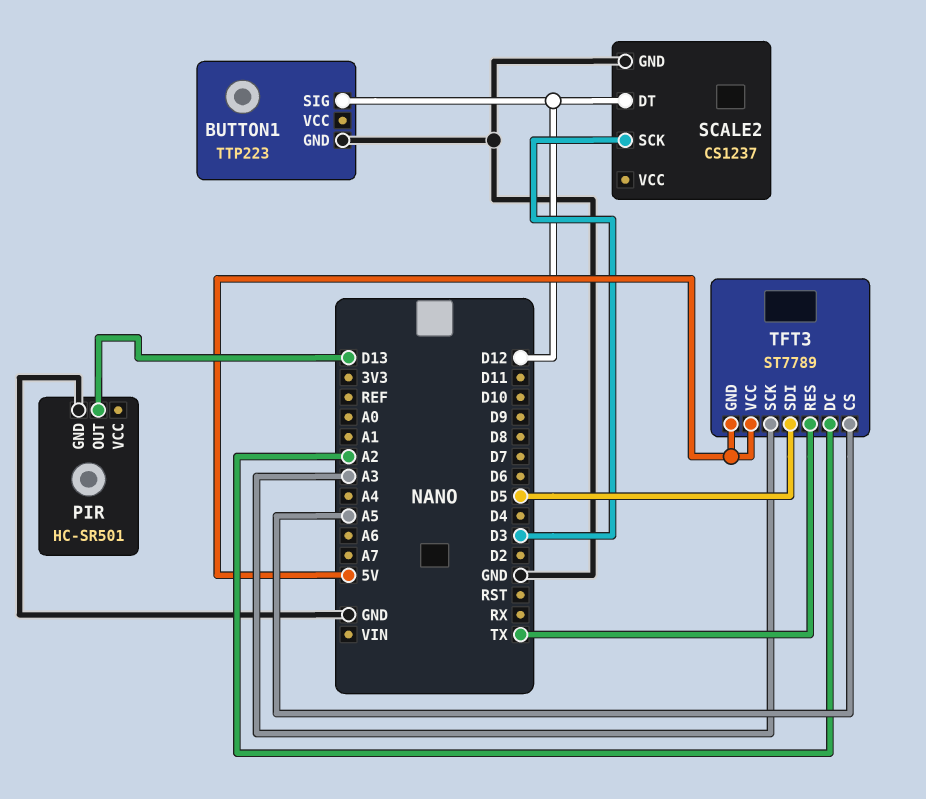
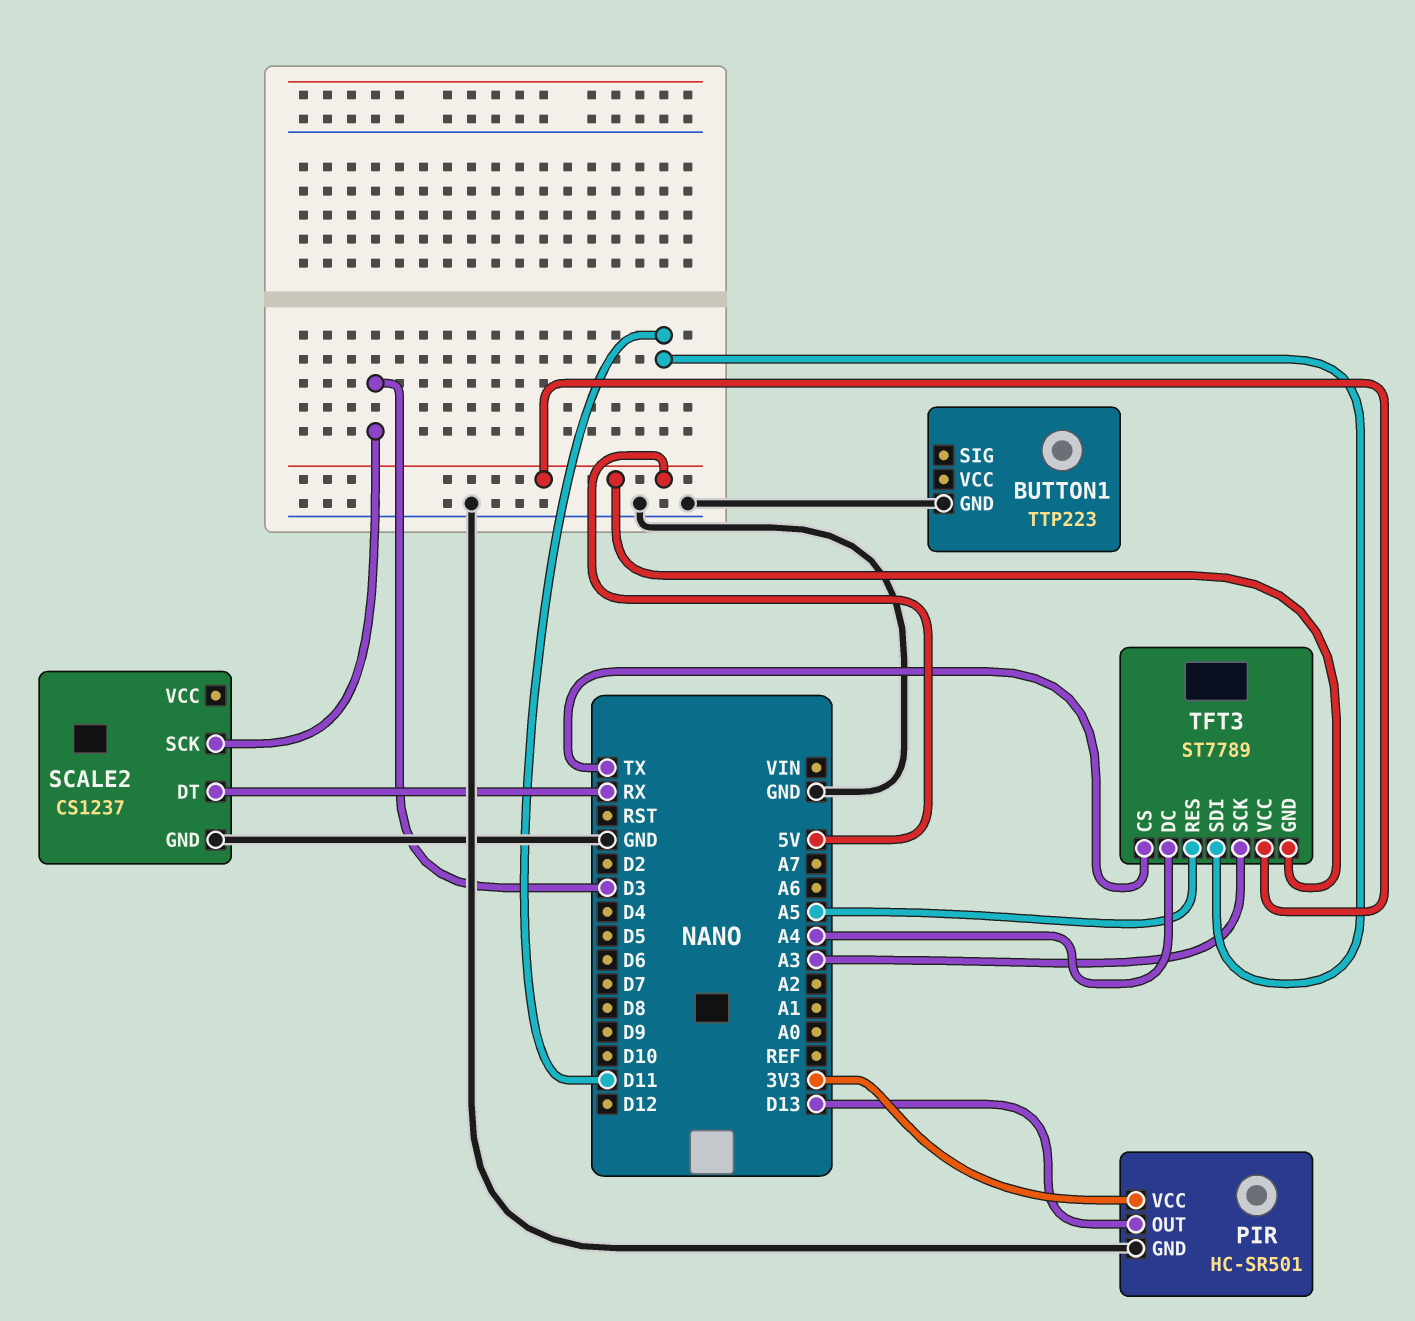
BUTTON1 pin SIG: D12 -> none
PIR pin VCC: none -> 3V3
SCALE2 pin DT: D12 -> RX
TFT3 pin CS: A5 -> TX
TFT3 pin DC: A2 -> A4
TFT3 pin RES: TX -> A5
TFT3 pin SDI: D5 -> D11

